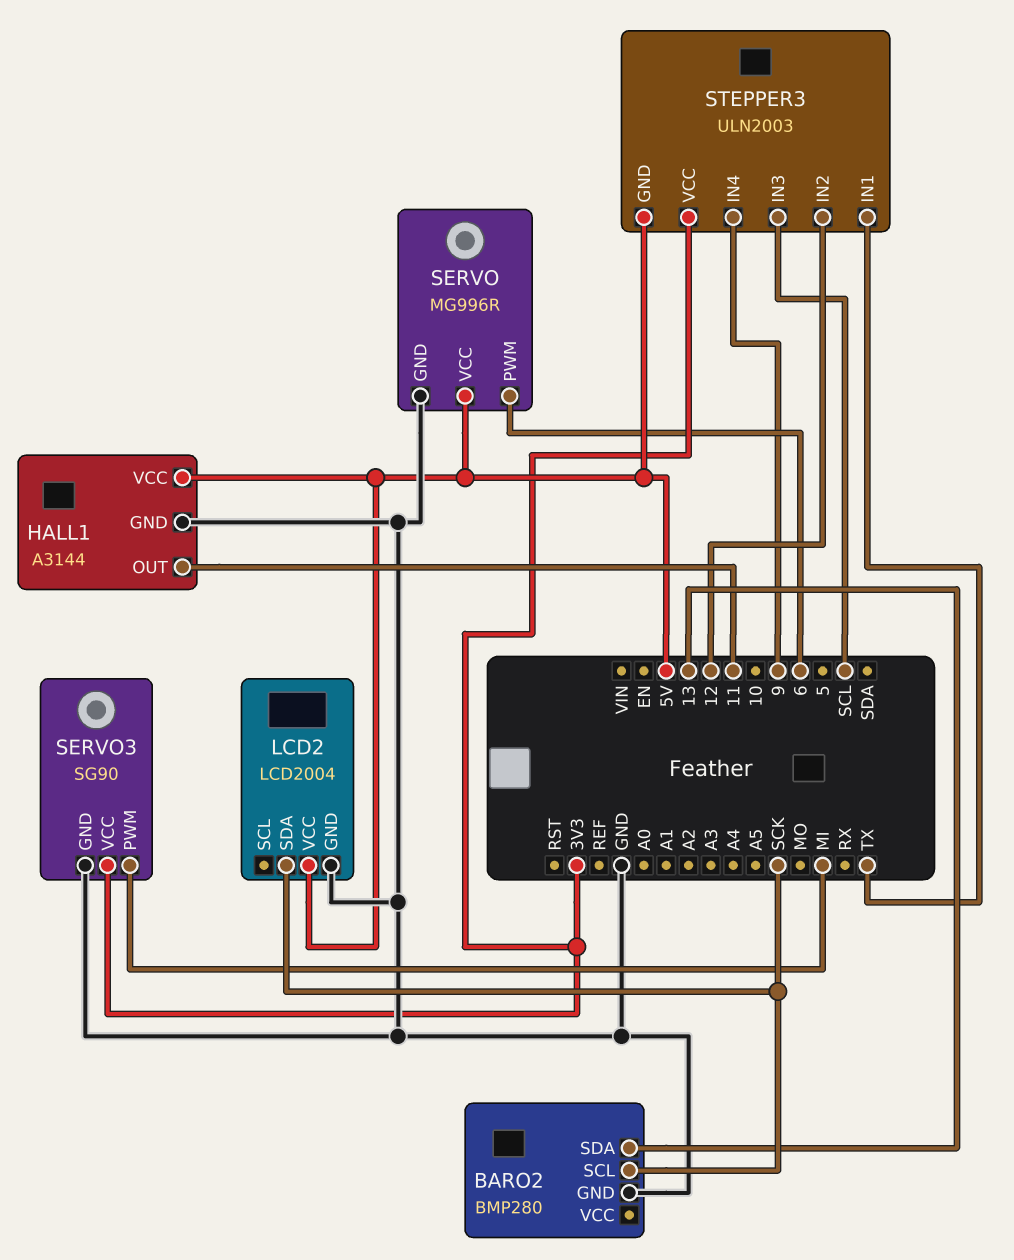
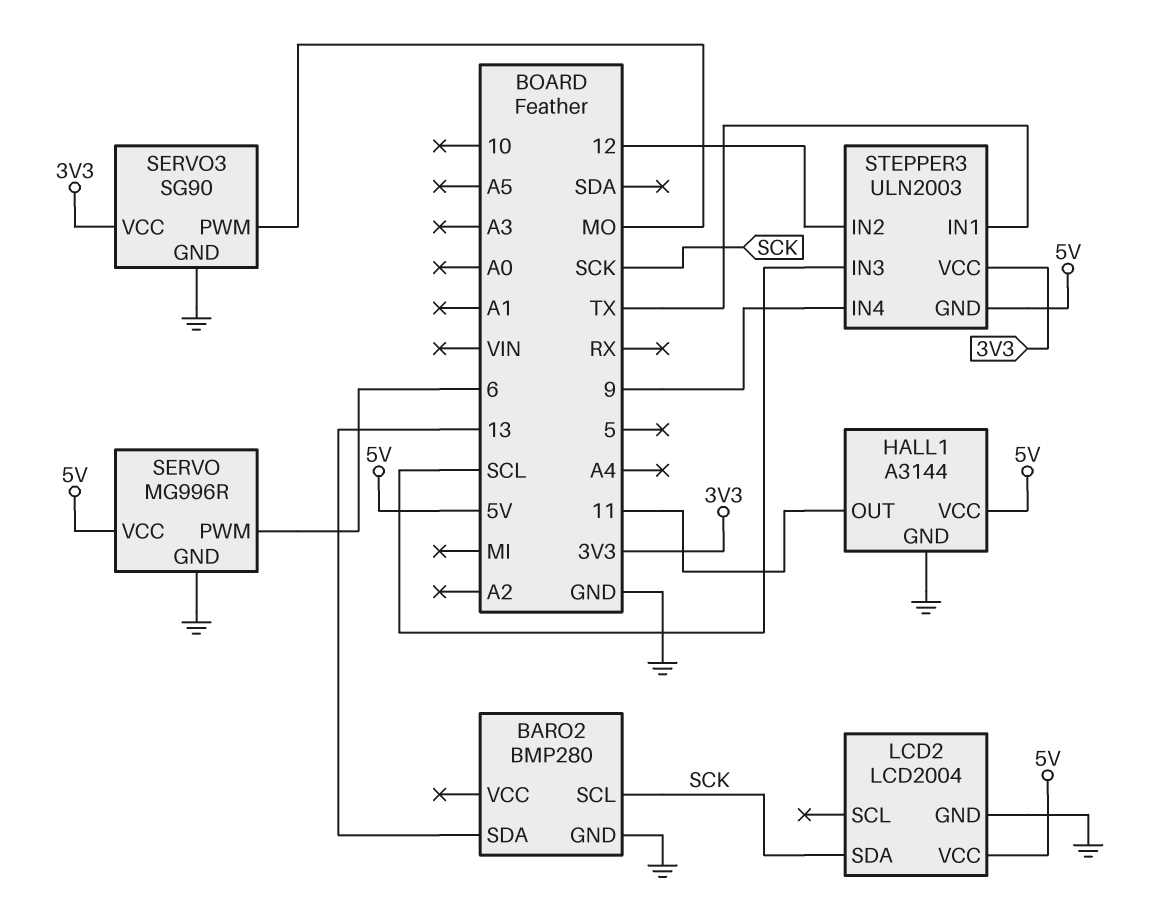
SERVO3 pin PWM: MI -> MO

